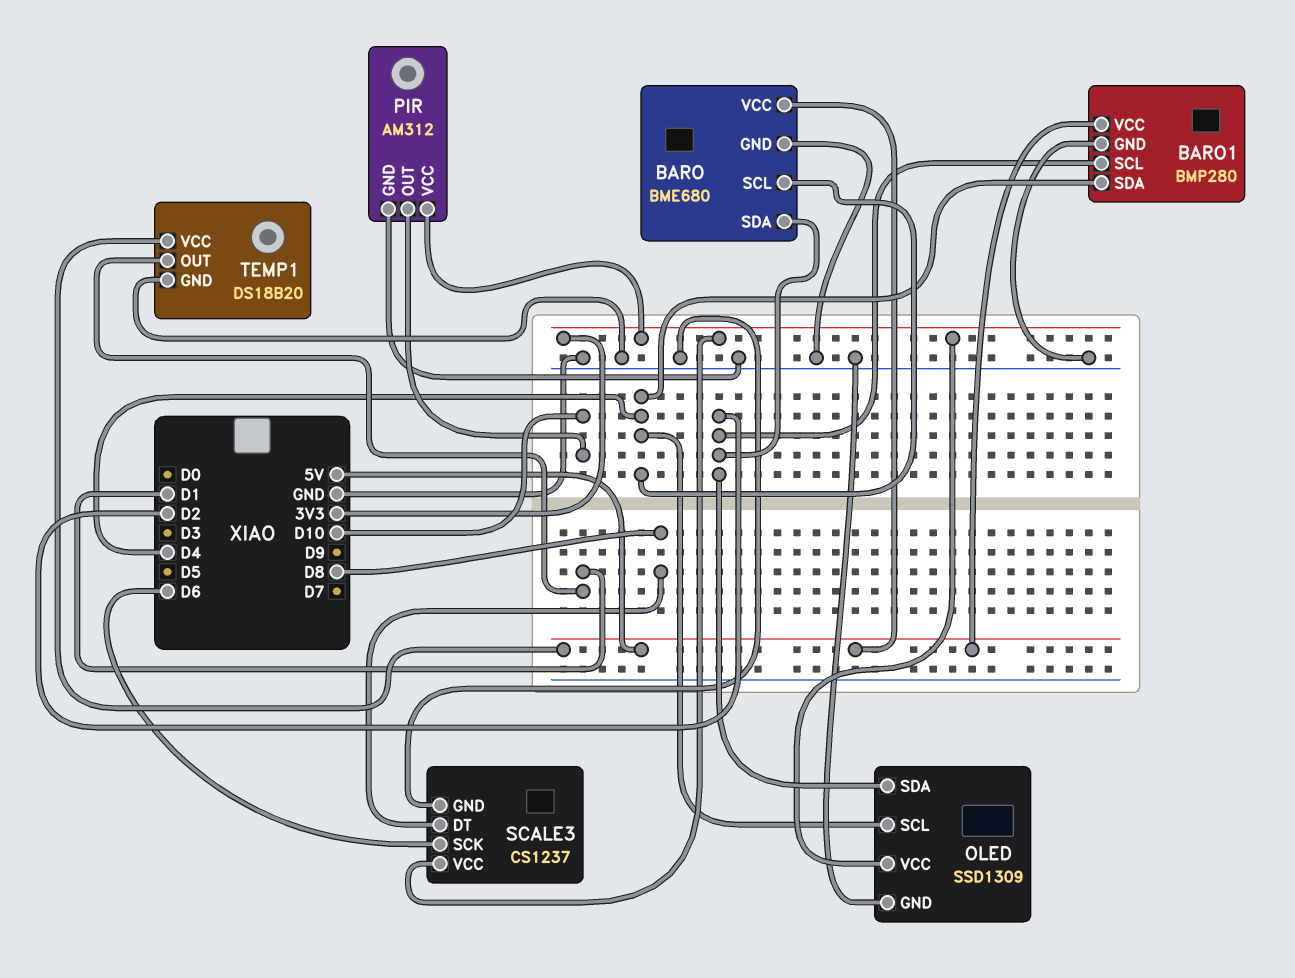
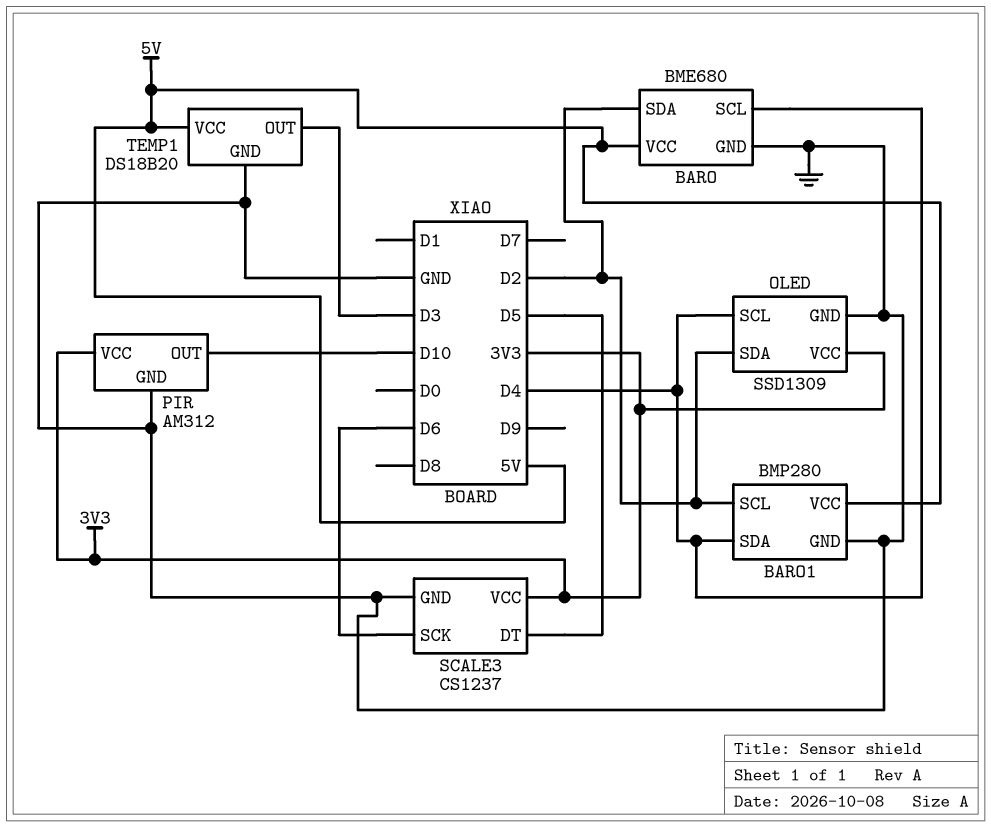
SCALE3 pin DT: D8 -> D5
TEMP1 pin OUT: D1 -> D3

